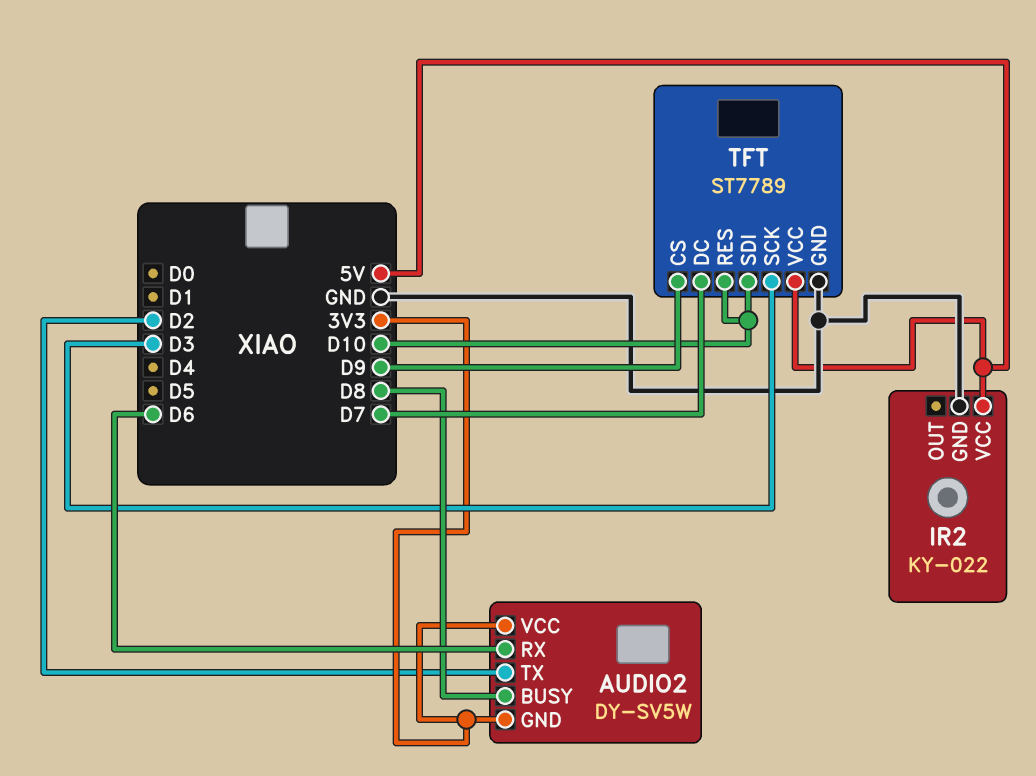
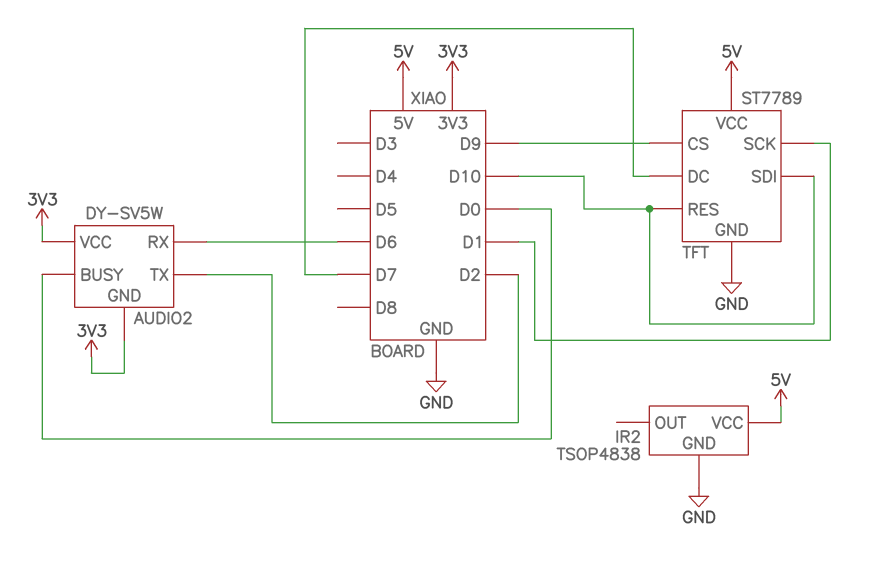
AUDIO2 pin BUSY: D8 -> D0
IR2: KY-022 -> TSOP4838
TFT pin SCK: D3 -> D1

